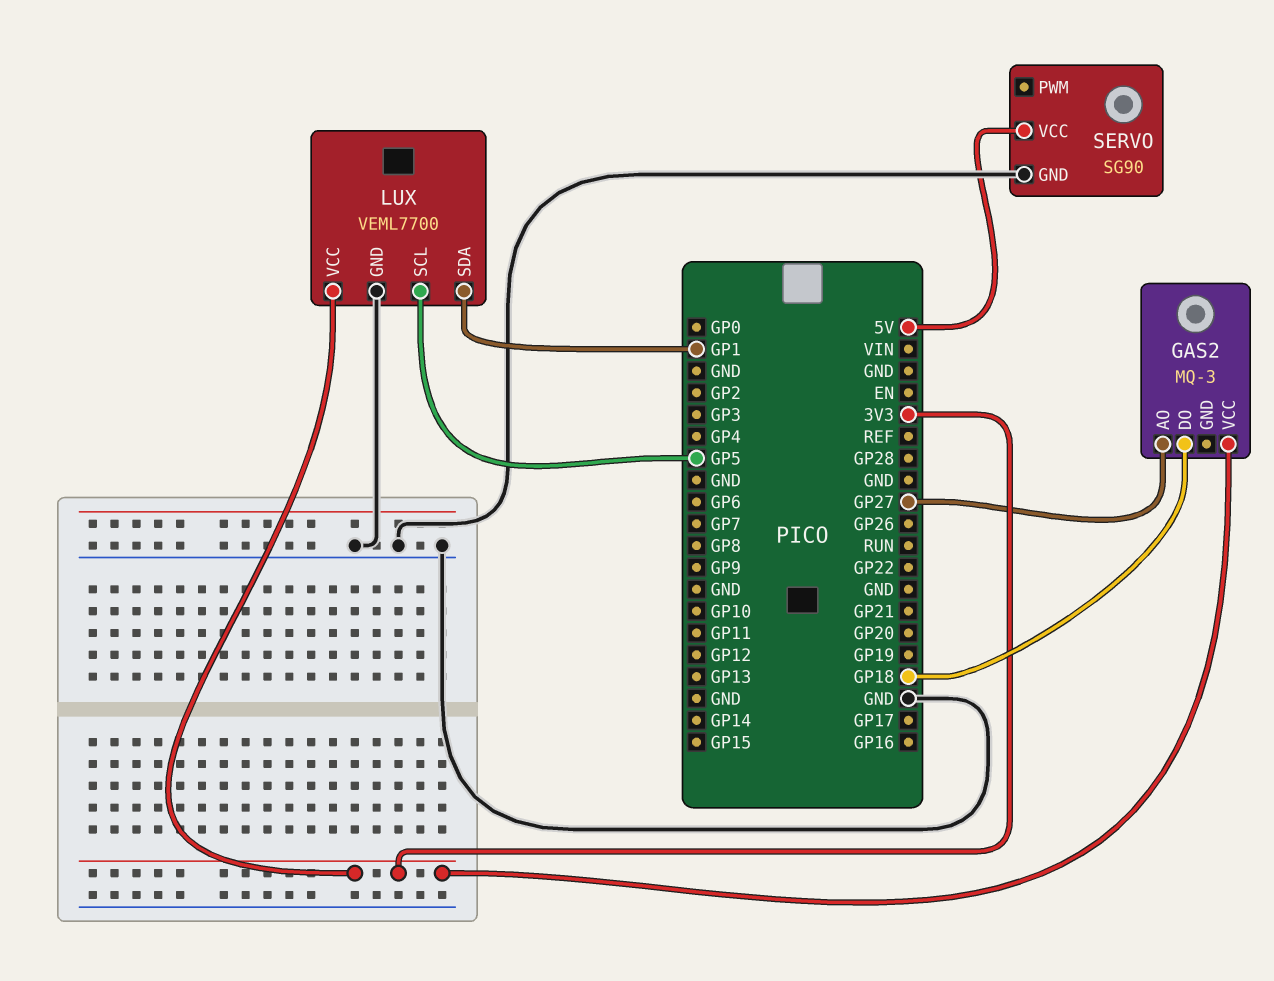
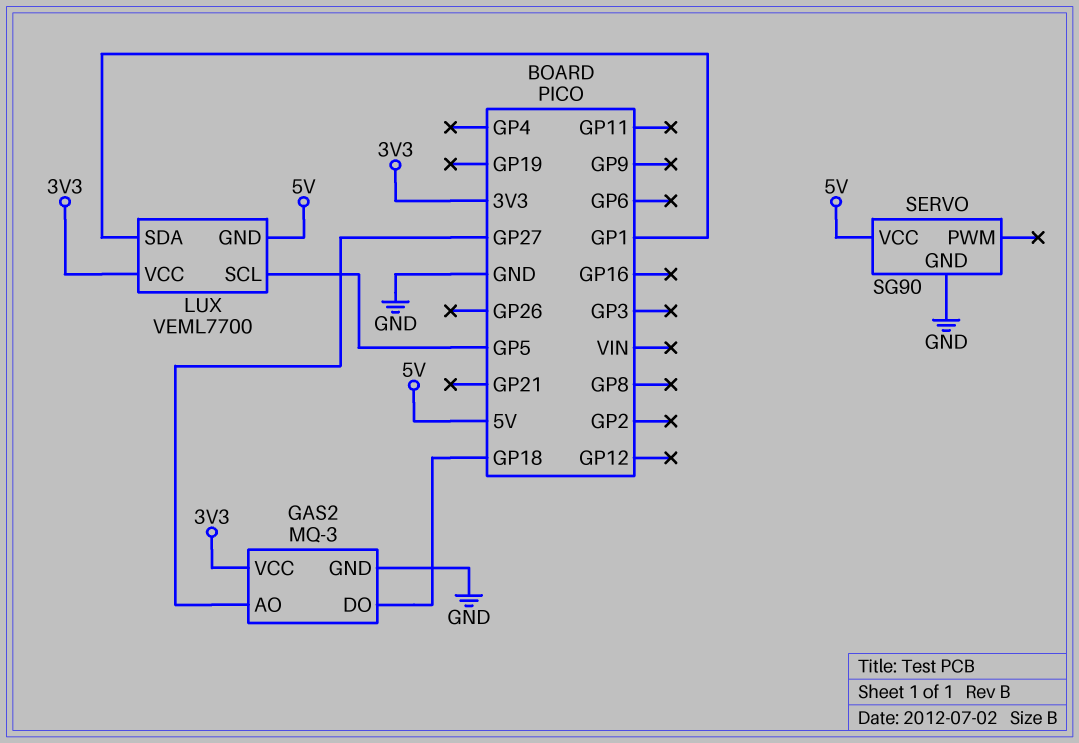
GAS2 pin GND: none -> GND
LUX pin GND: GND -> 5V

